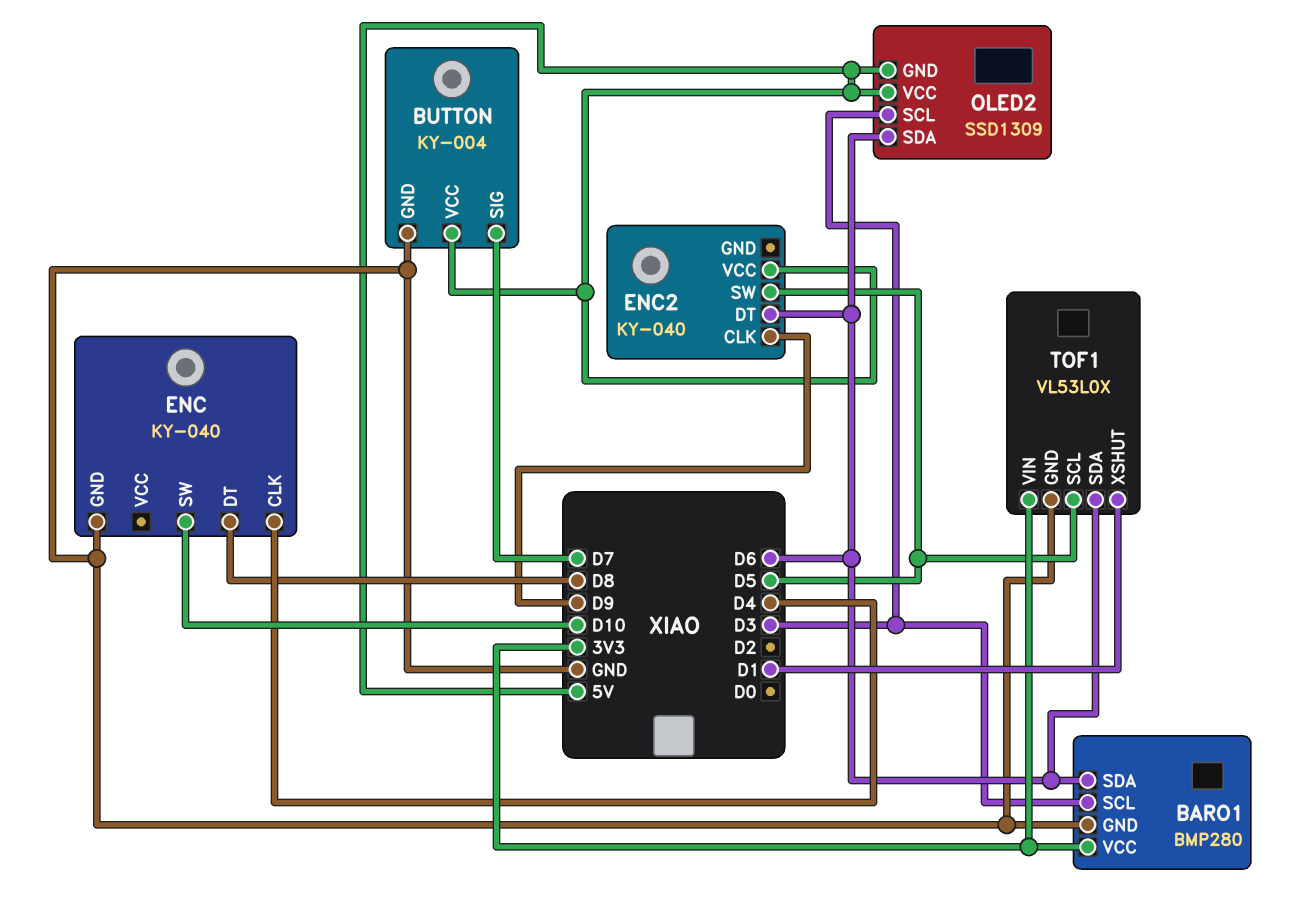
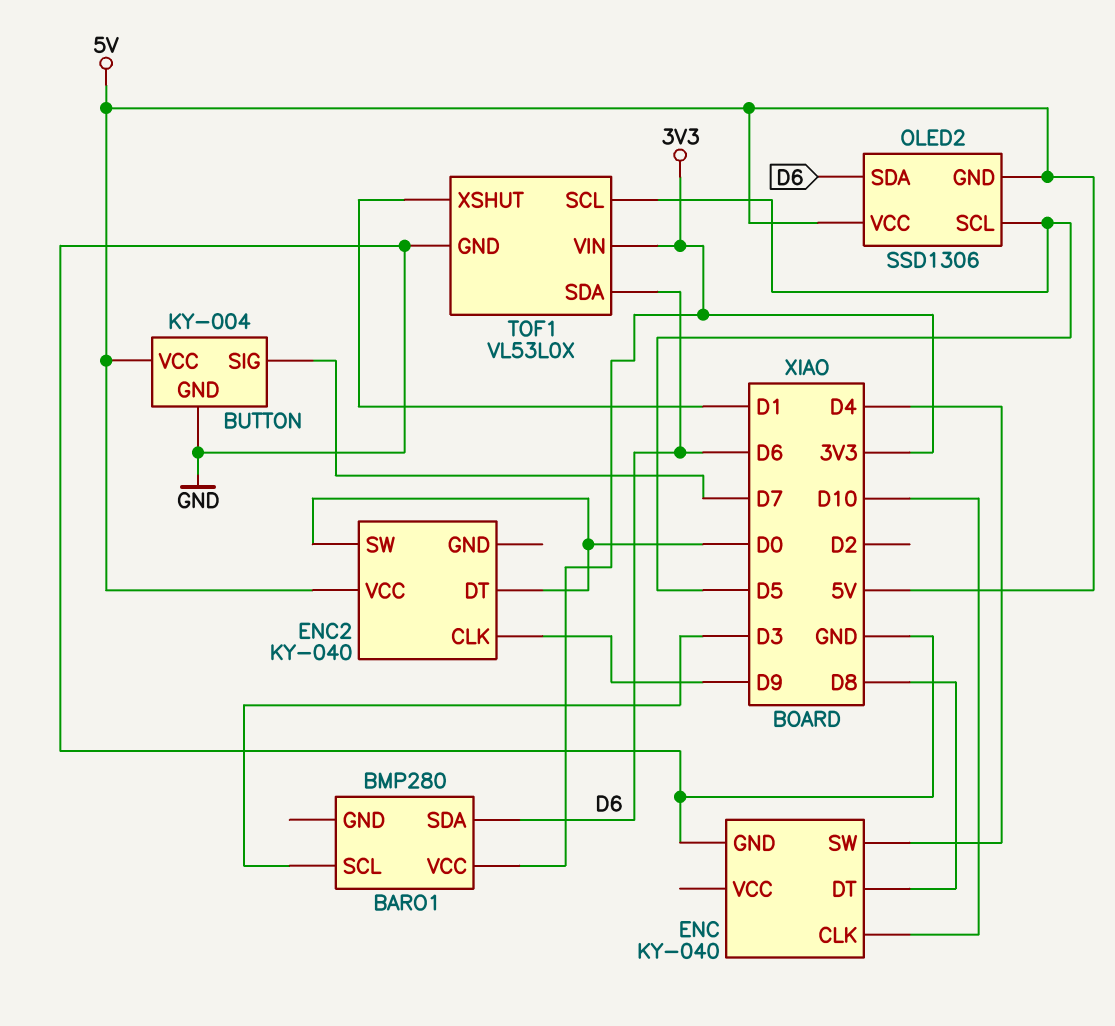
BARO1 pin GND: GND -> none
ENC pin CLK: D4 -> D10
ENC pin SW: D10 -> D4
ENC2 pin DT: D6 -> D0
ENC2 pin SW: D5 -> D0
OLED2: SSD1309 -> SSD1306
OLED2 pin SCL: D3 -> D5

